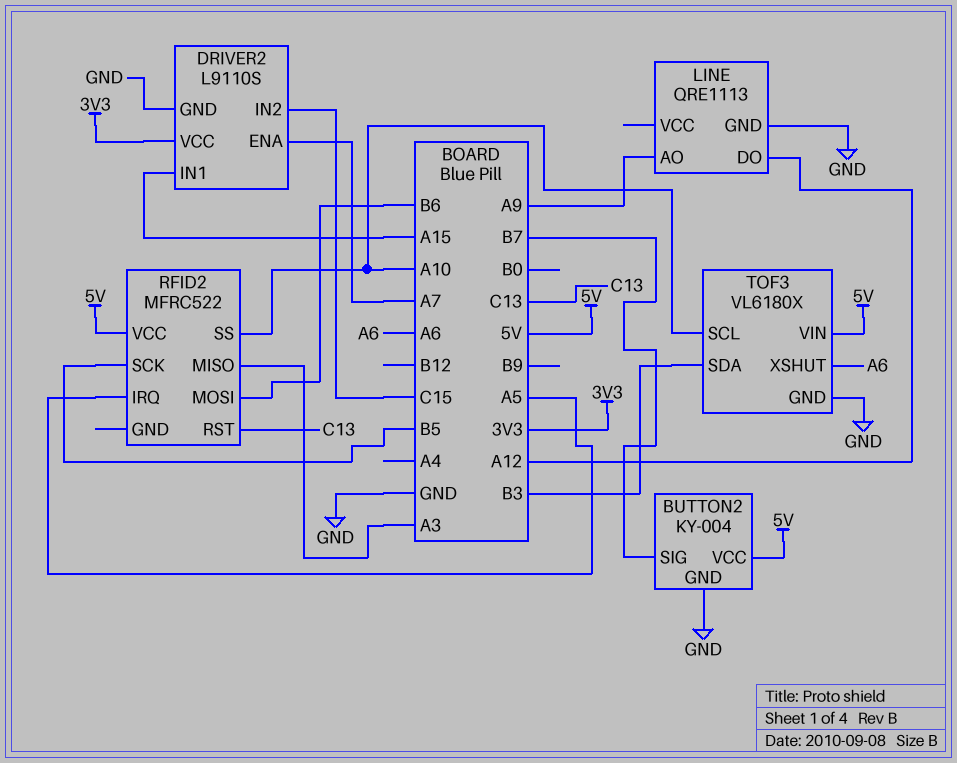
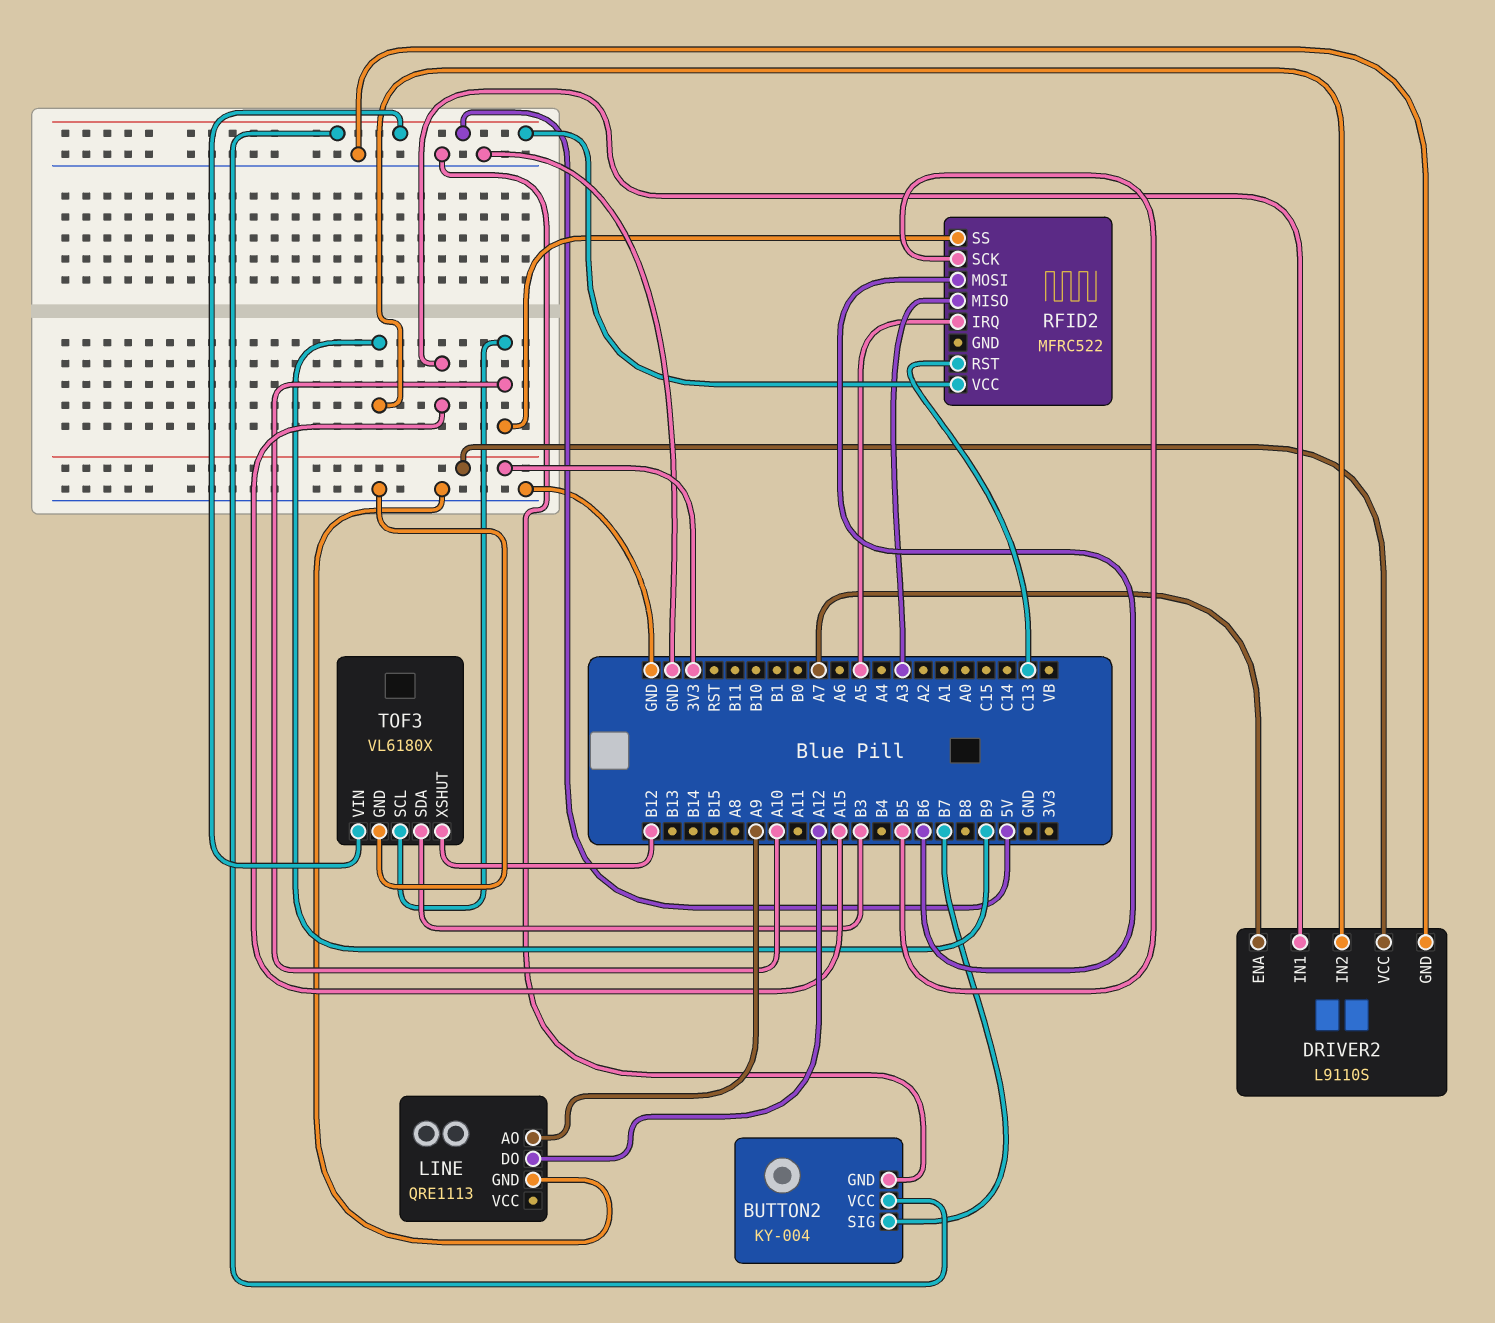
DRIVER2 pin IN2: C15 -> B9
TOF3 pin XSHUT: A6 -> B12

